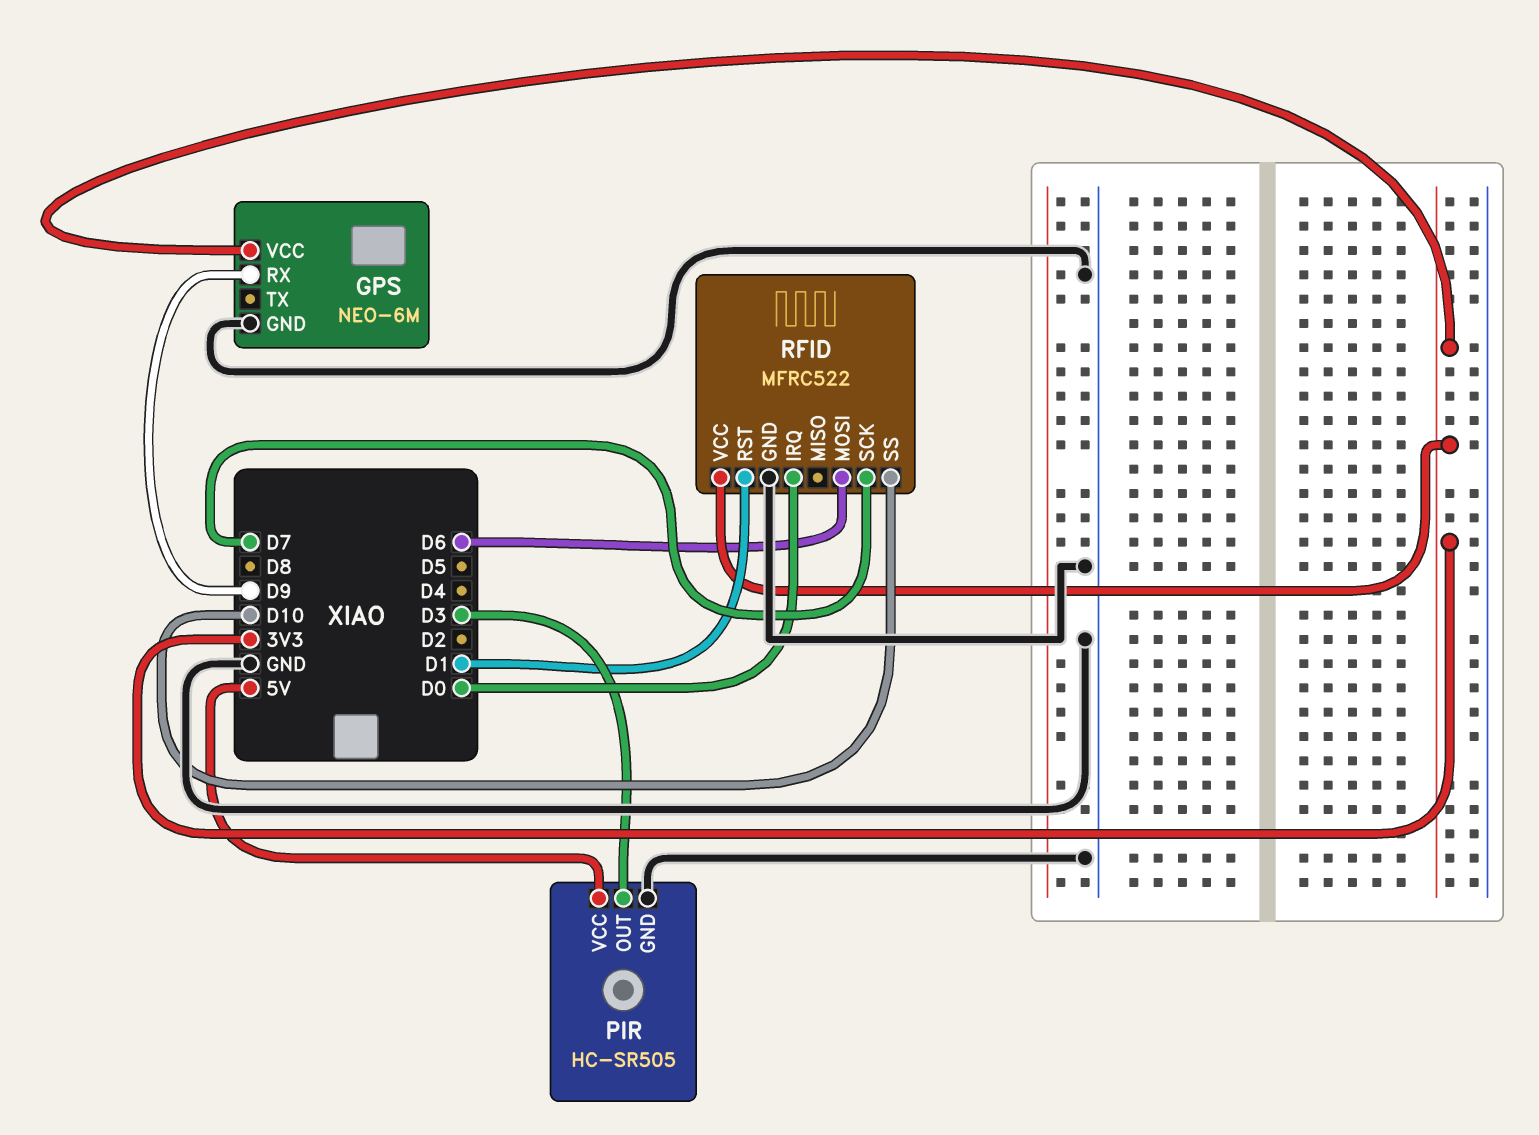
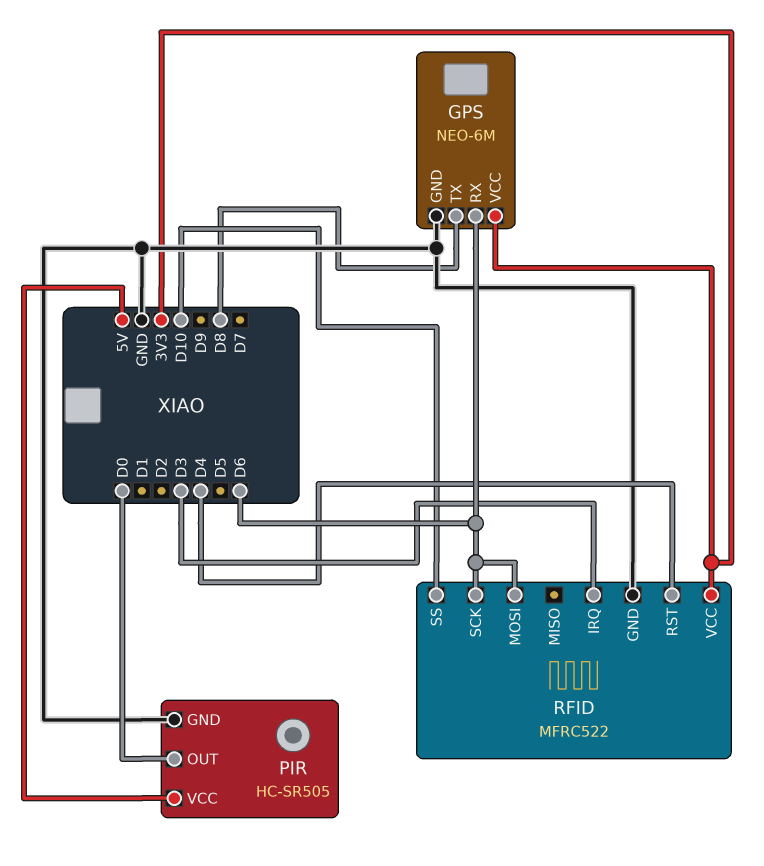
GPS pin RX: D9 -> D6
GPS pin TX: none -> D8
PIR pin OUT: D3 -> D0
RFID pin IRQ: D0 -> D3
RFID pin RST: D1 -> D4
RFID pin SCK: D7 -> D6

